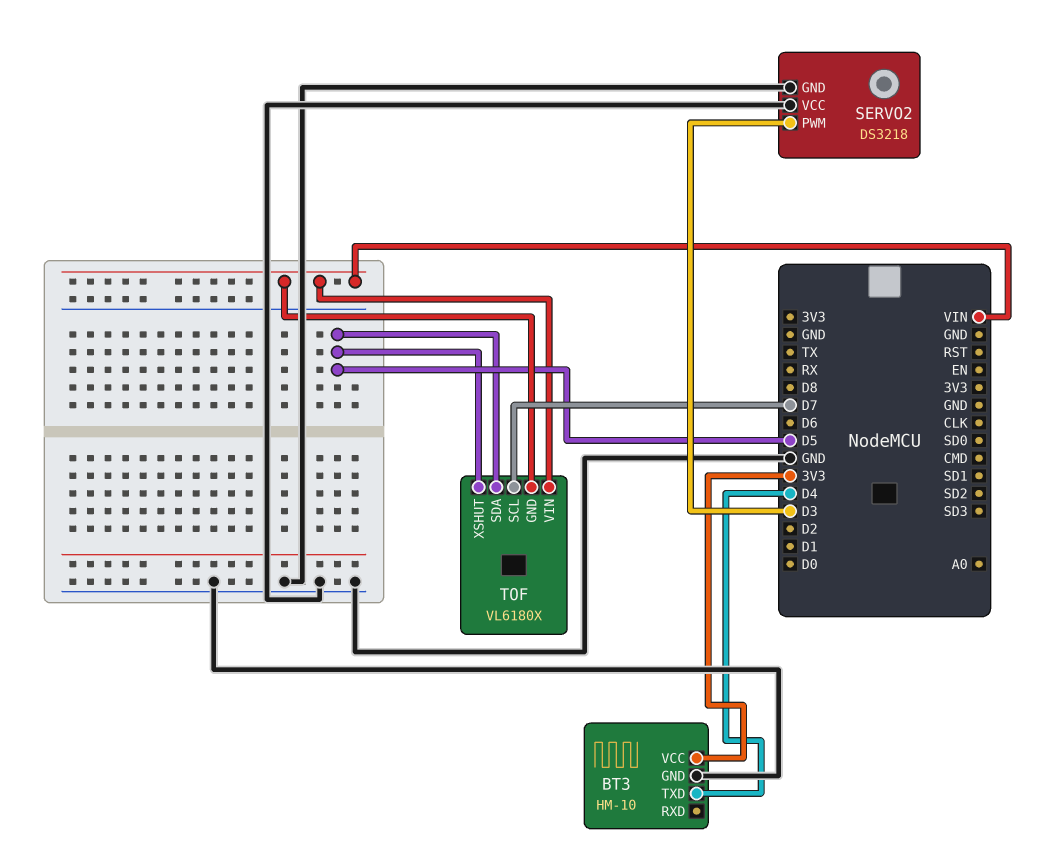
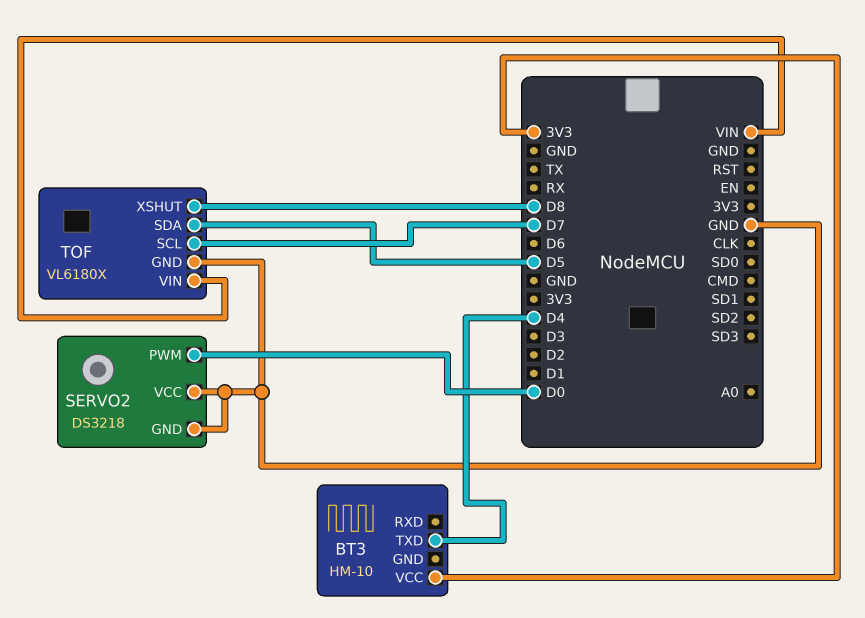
BT3 pin GND: GND -> none
SERVO2 pin PWM: D3 -> D0
TOF pin GND: VIN -> GND
TOF pin XSHUT: D5 -> D8

